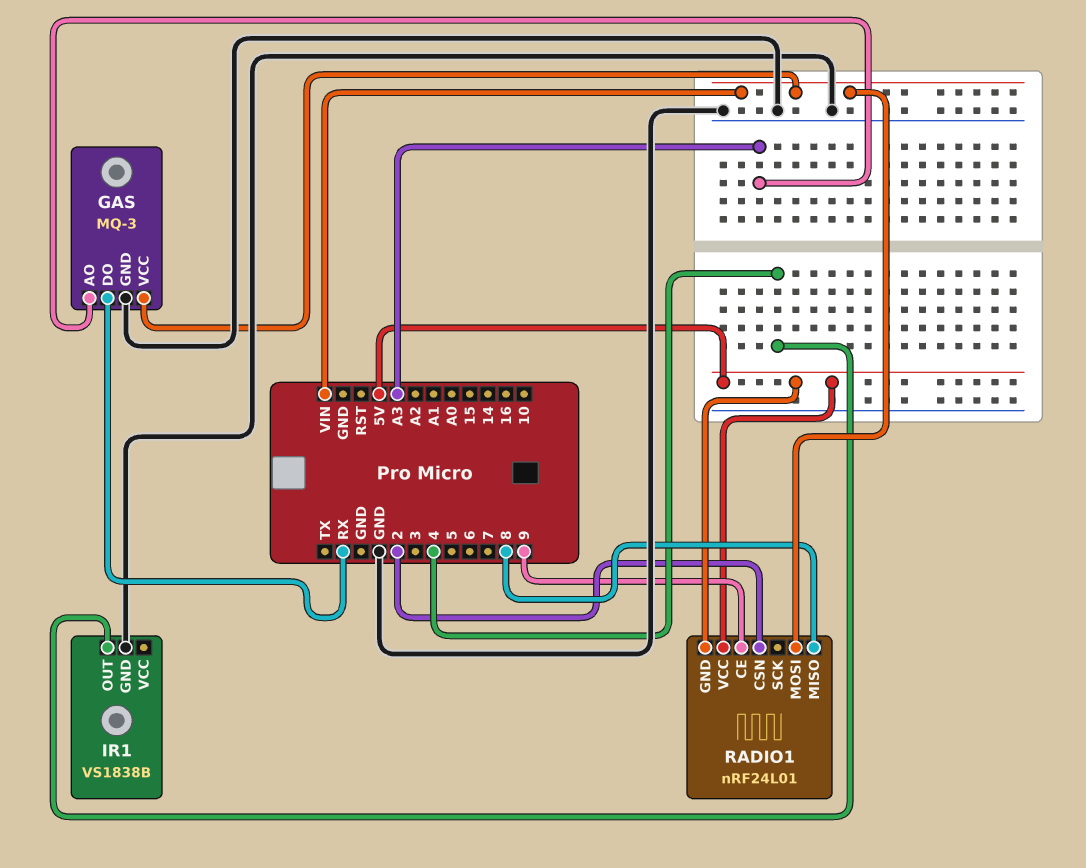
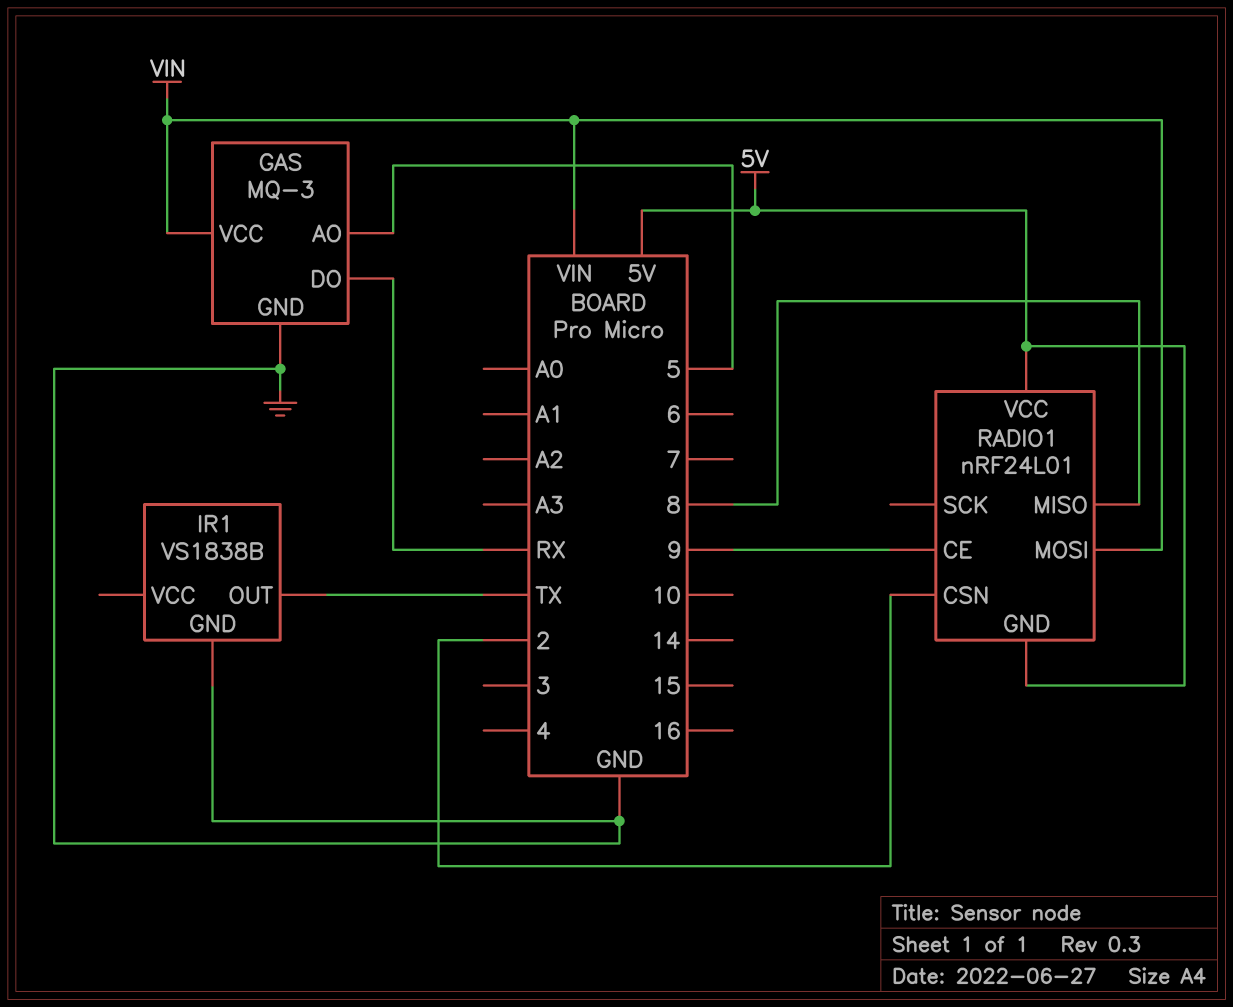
GAS pin AO: A3 -> 5
IR1 pin OUT: 4 -> TX

